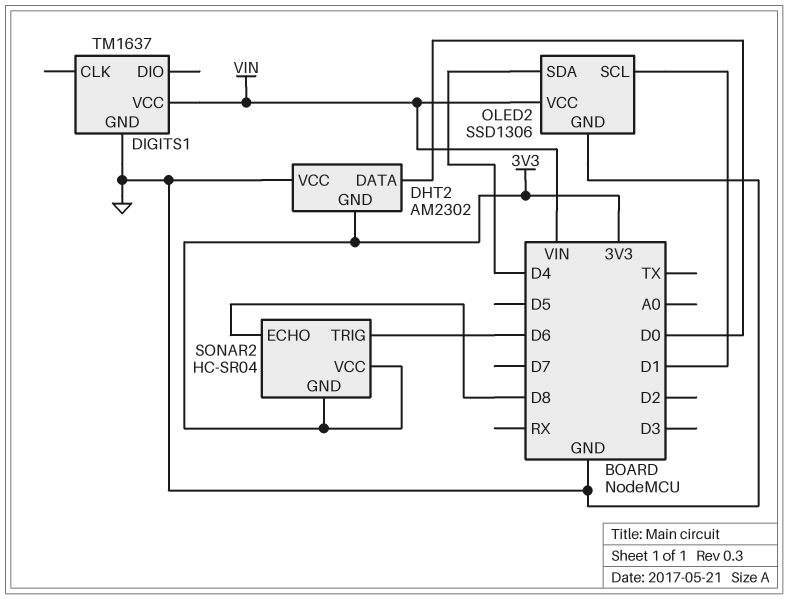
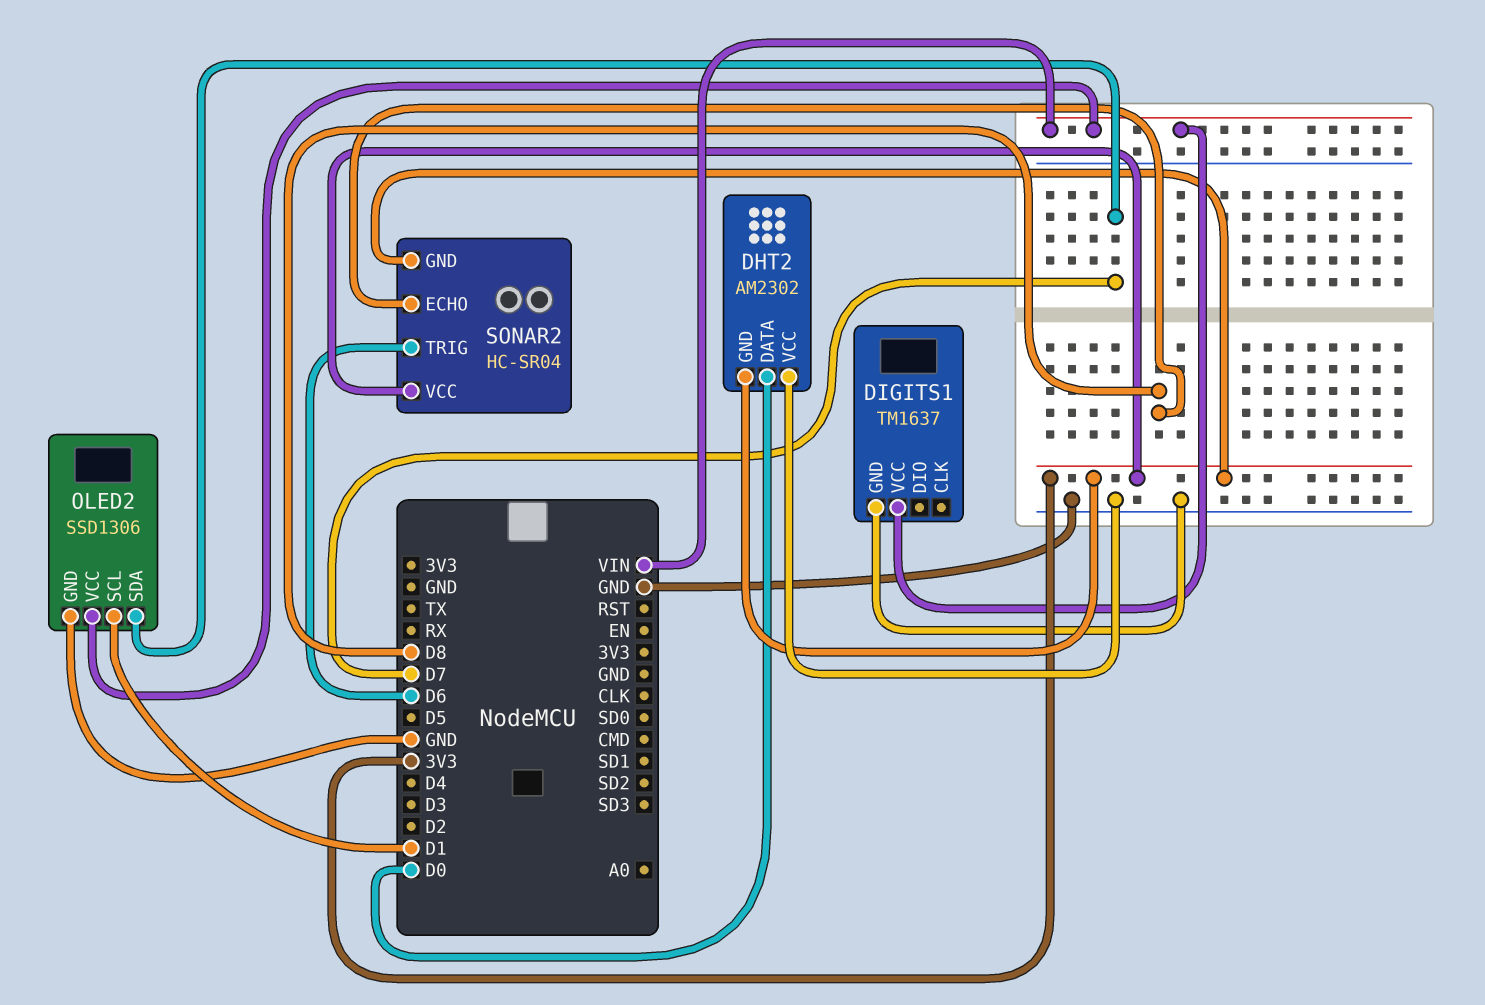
OLED2 pin SDA: D4 -> D7

